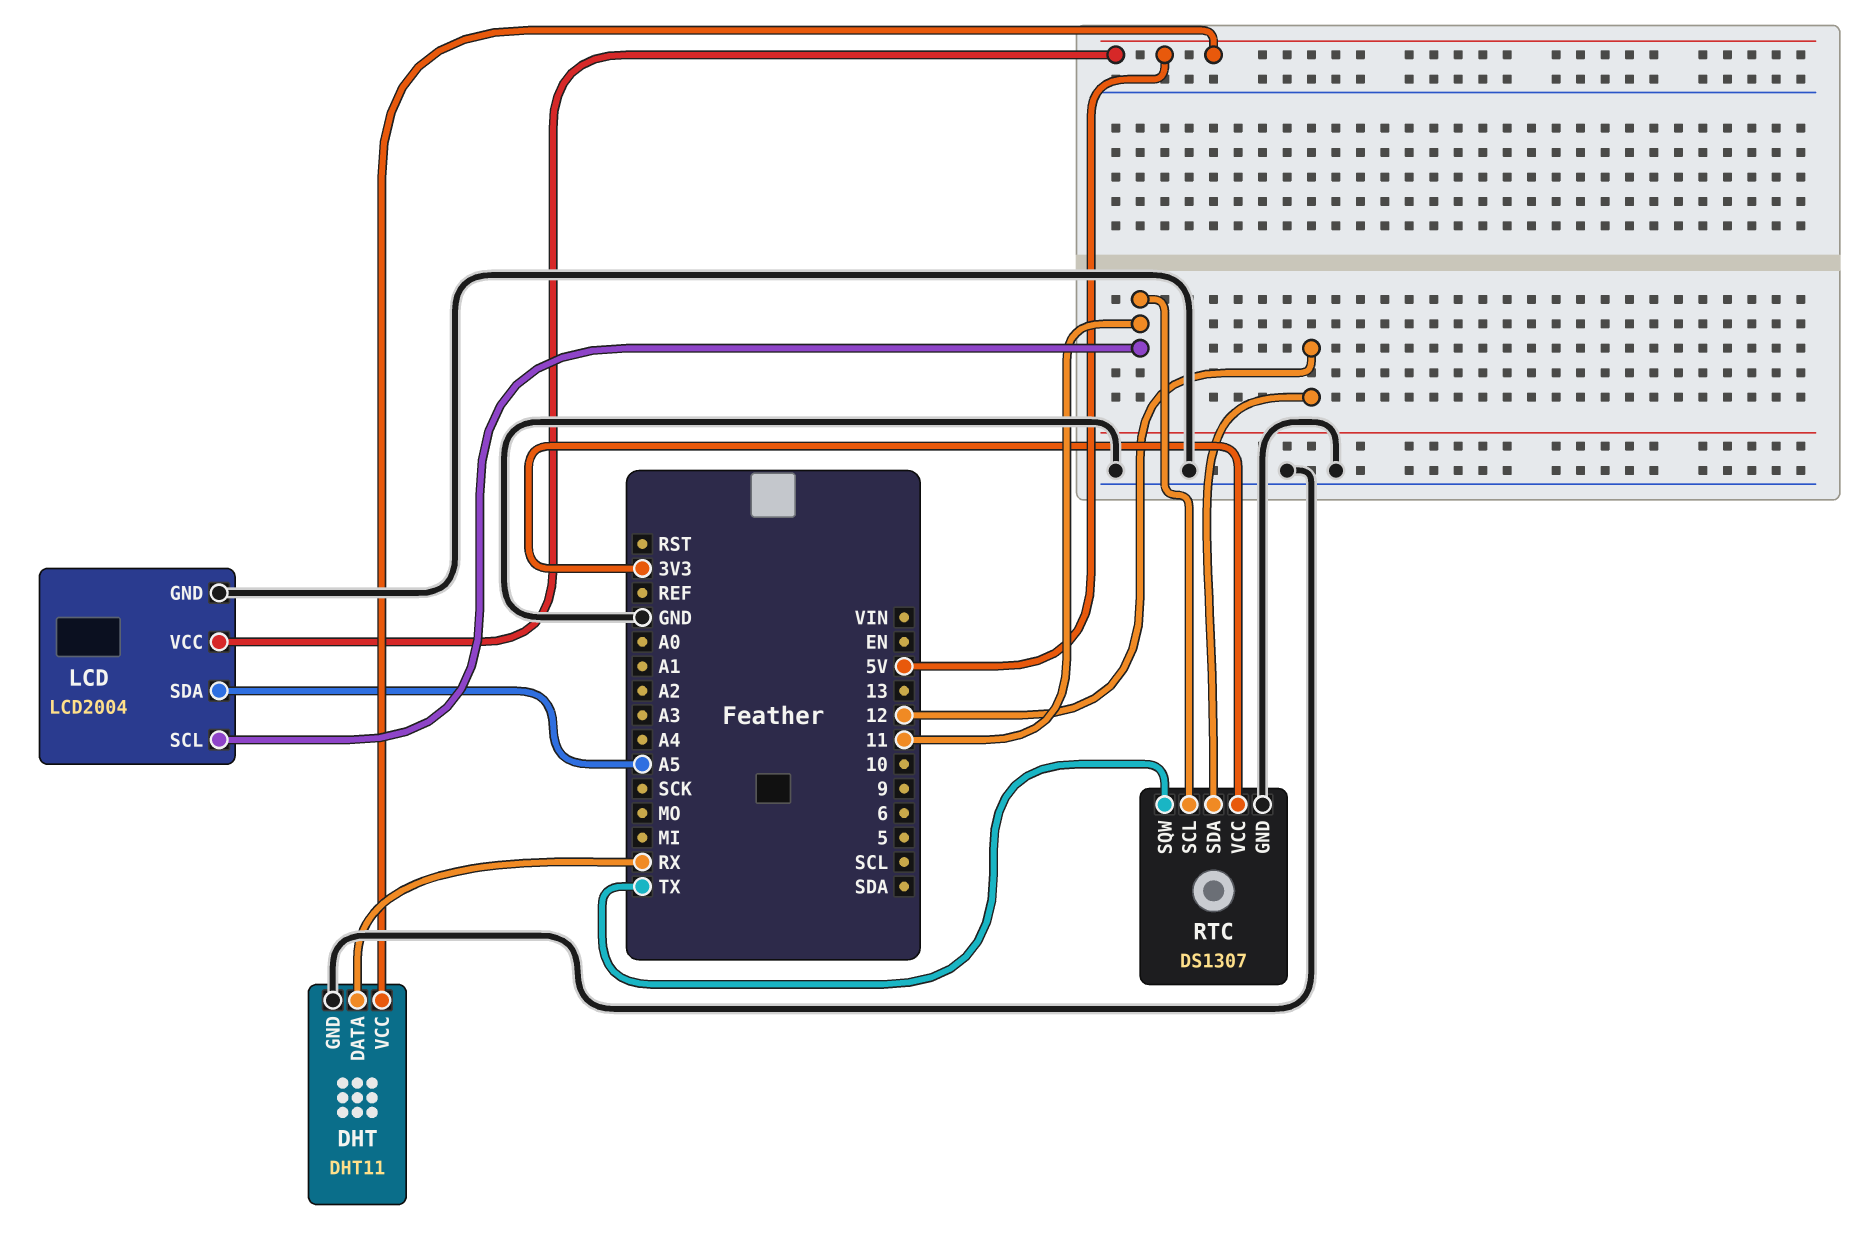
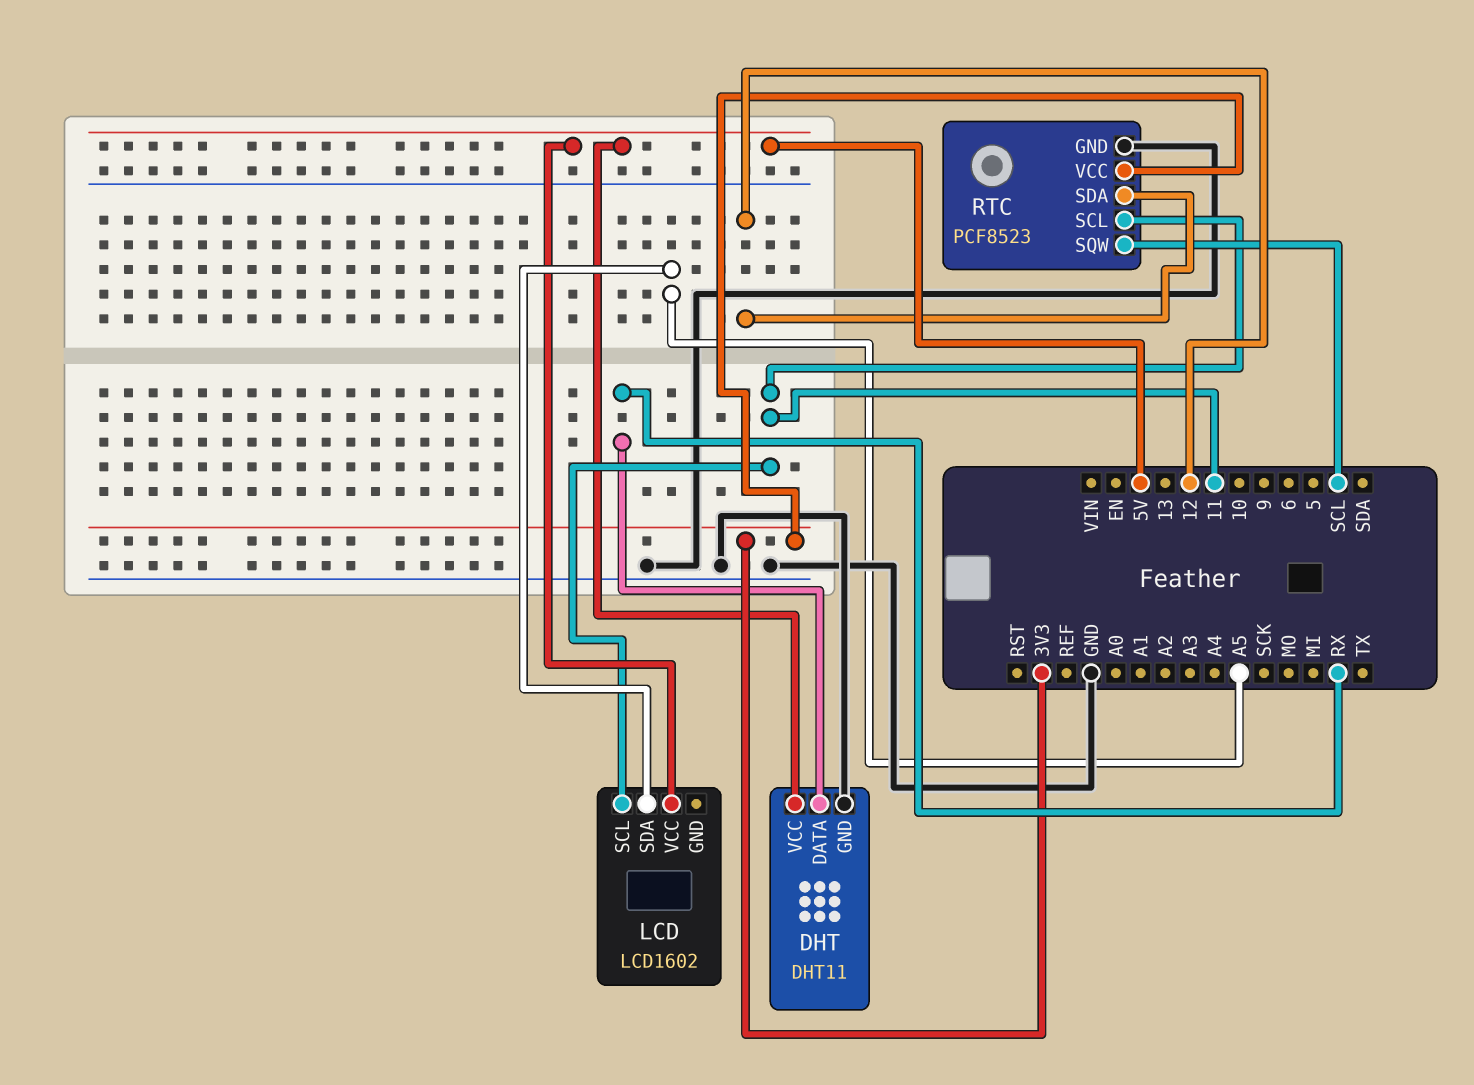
LCD: LCD2004 -> LCD1602
LCD pin GND: GND -> none
RTC: DS1307 -> PCF8523
RTC pin SQW: TX -> SCL

